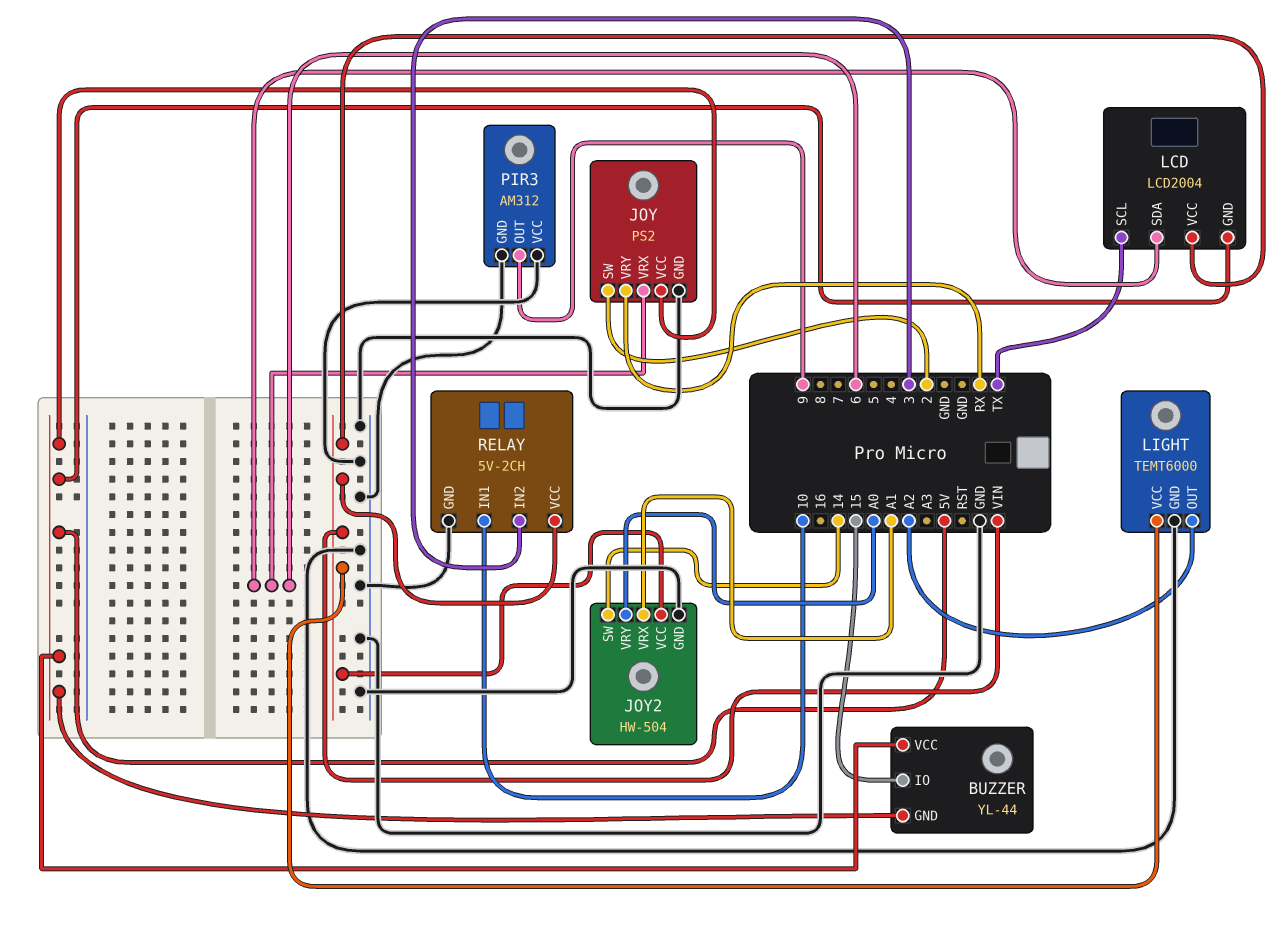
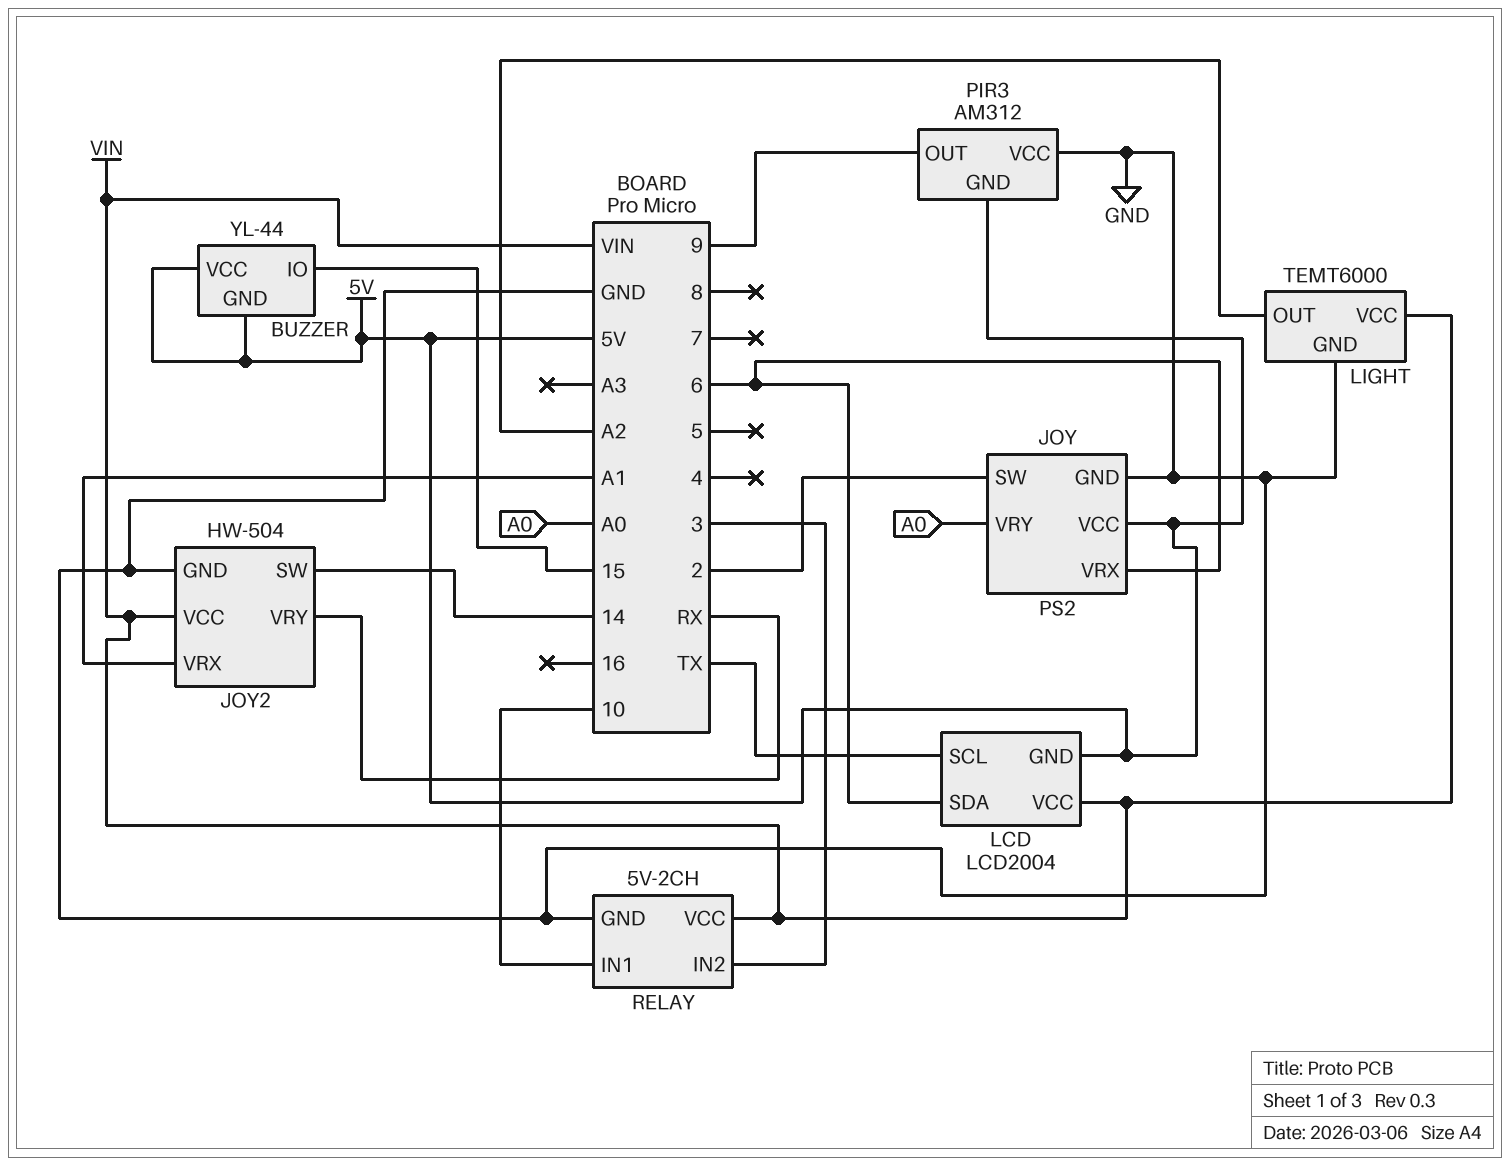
JOY pin VRY: RX -> A0
JOY2 pin VRY: A0 -> RX
PIR3 pin GND: GND -> 5V

